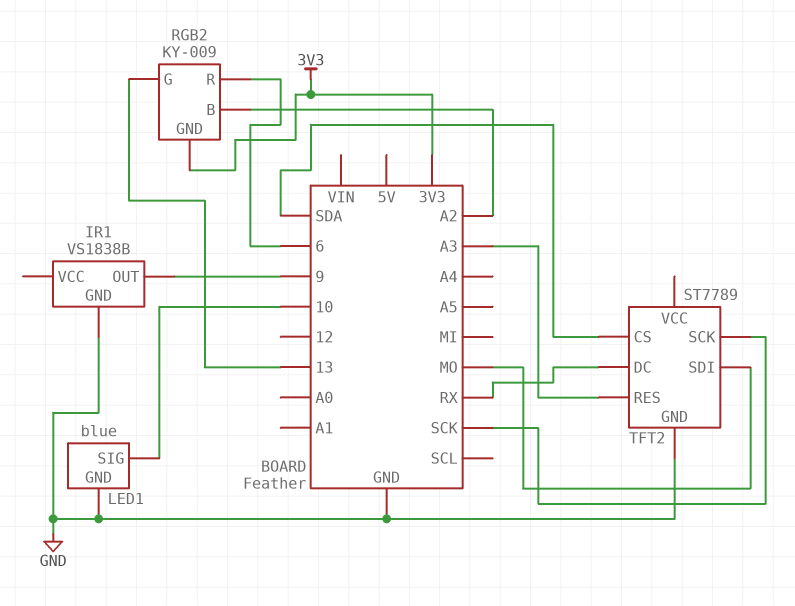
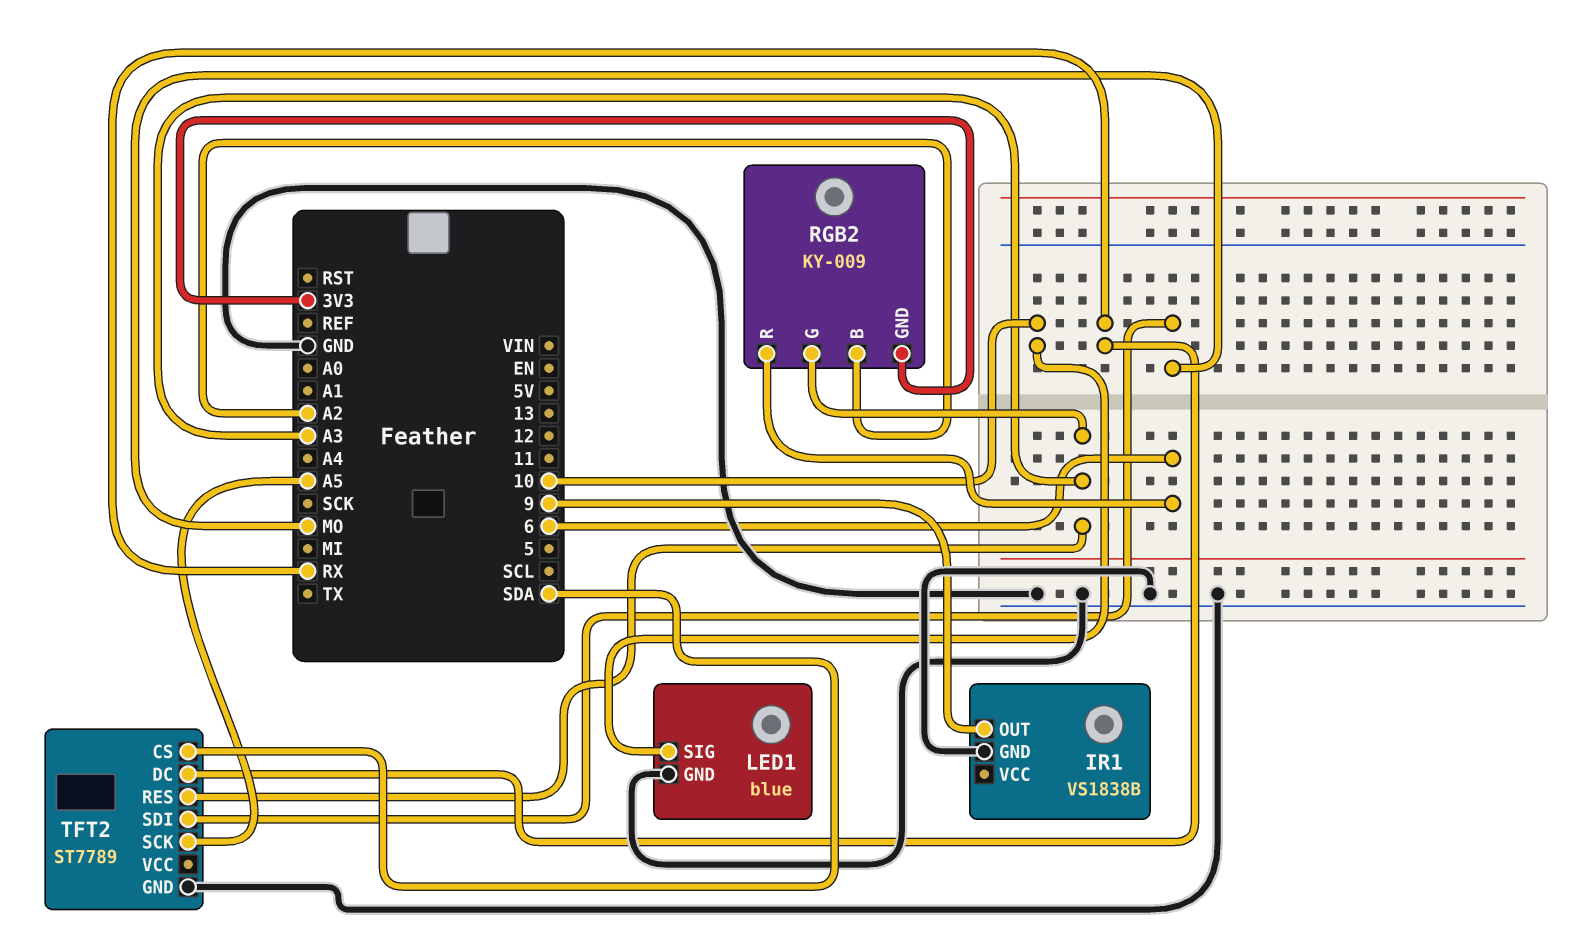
RGB2 pin G: 13 -> A3
TFT2 pin SCK: SCK -> A5

